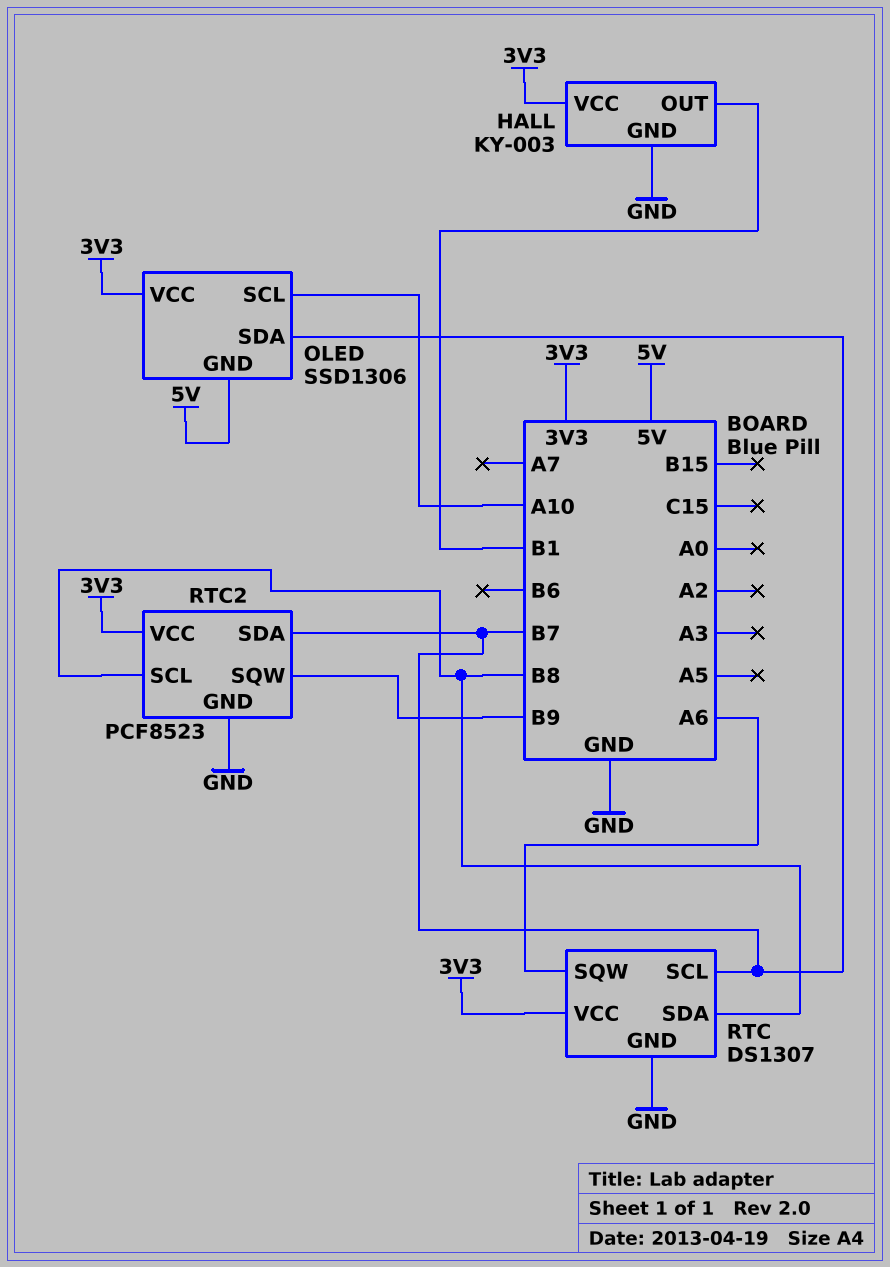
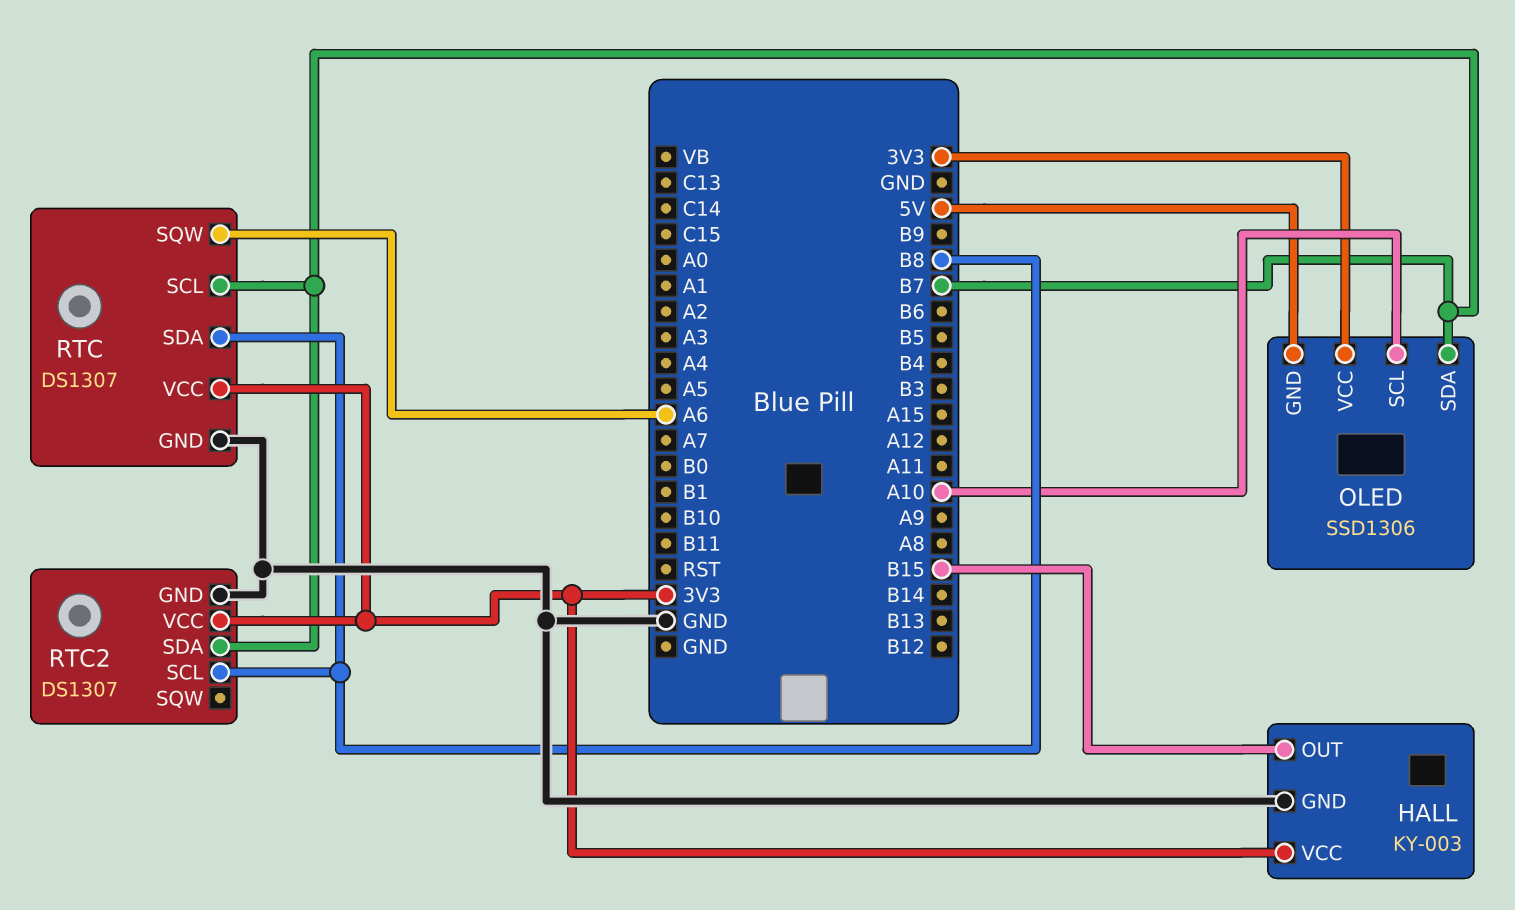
HALL pin OUT: B1 -> B15
RTC2: PCF8523 -> DS1307
RTC2 pin SQW: B9 -> none

